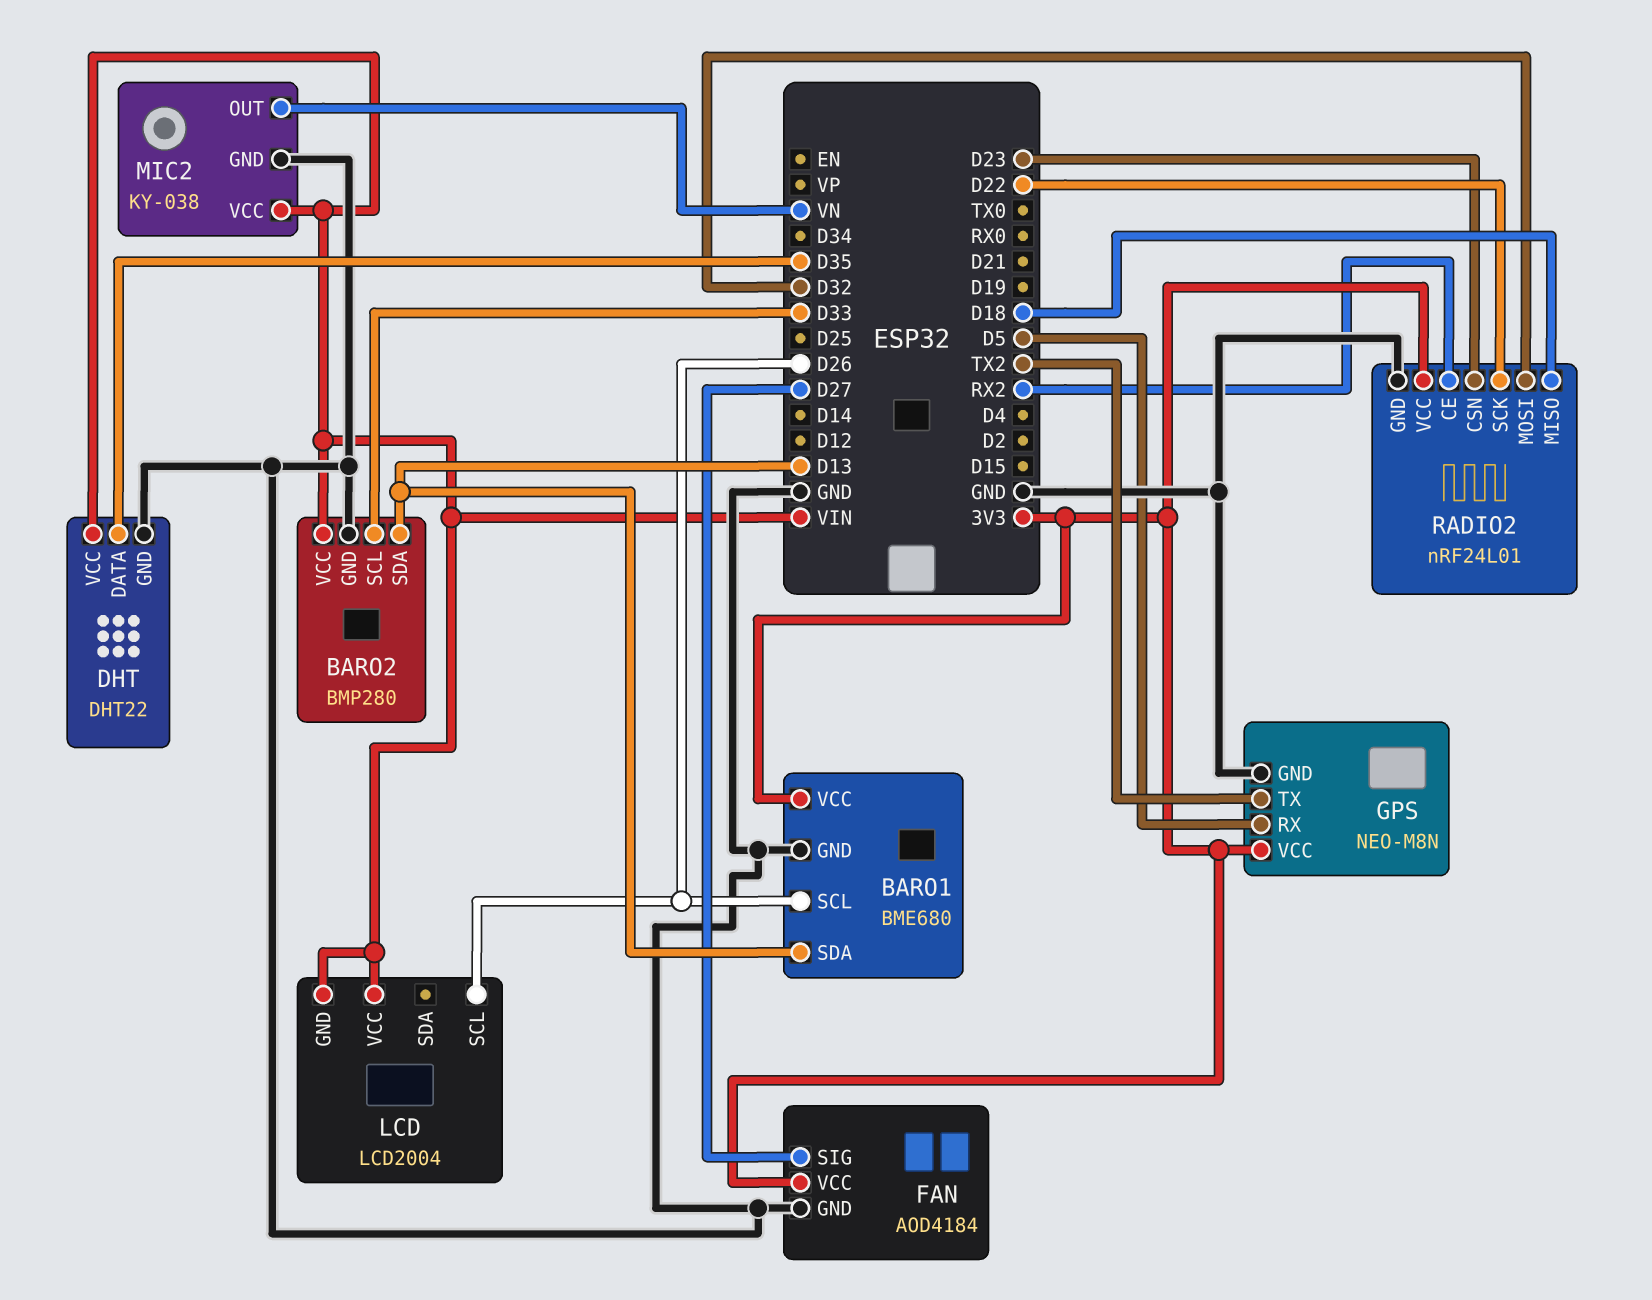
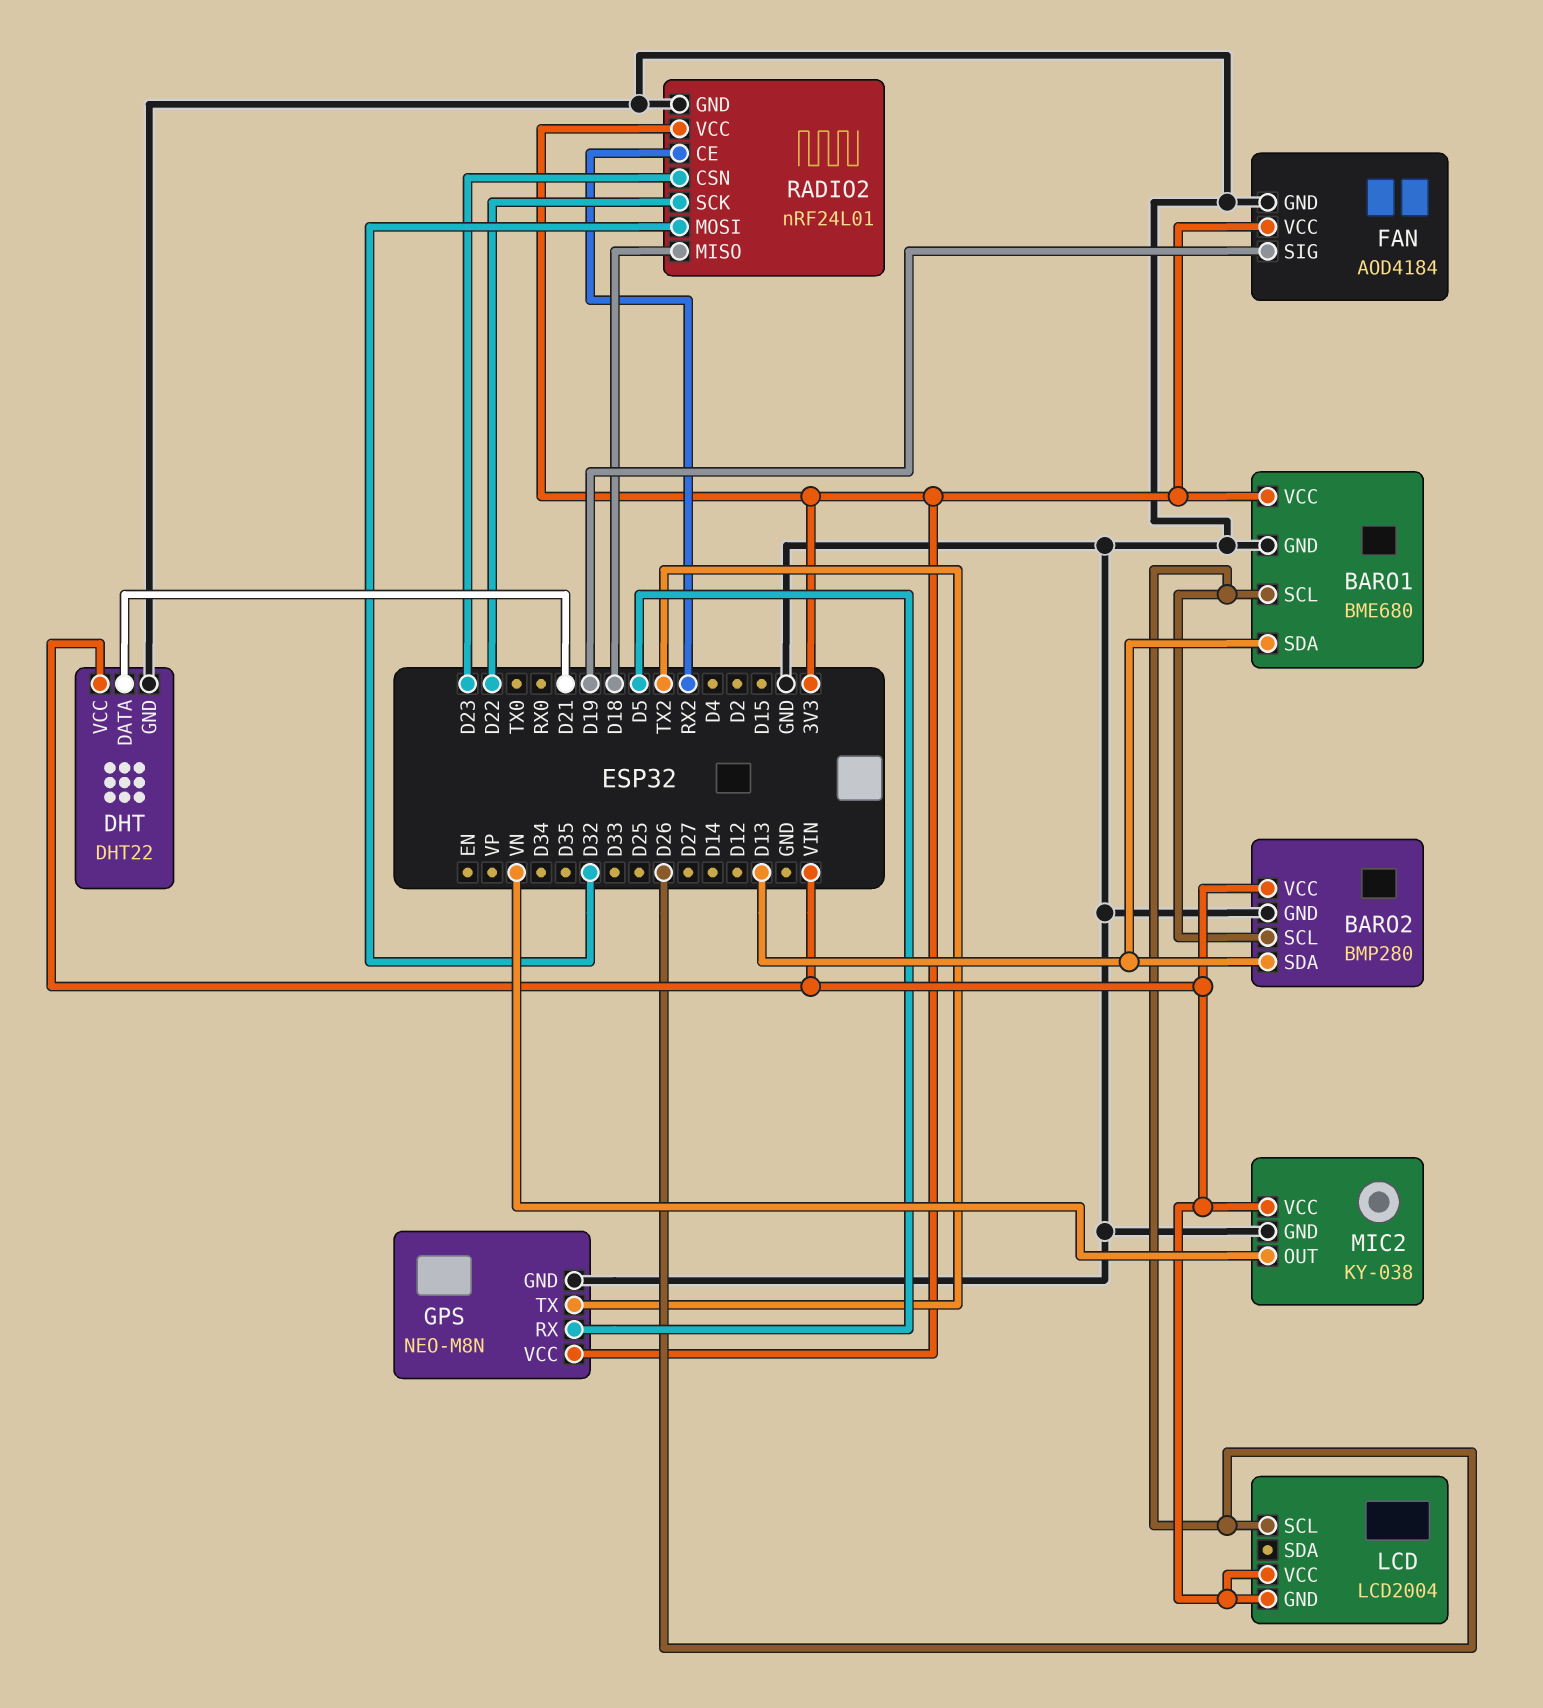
BARO2 pin SCL: D33 -> D26
DHT pin DATA: D35 -> D21
FAN pin SIG: D27 -> D19

